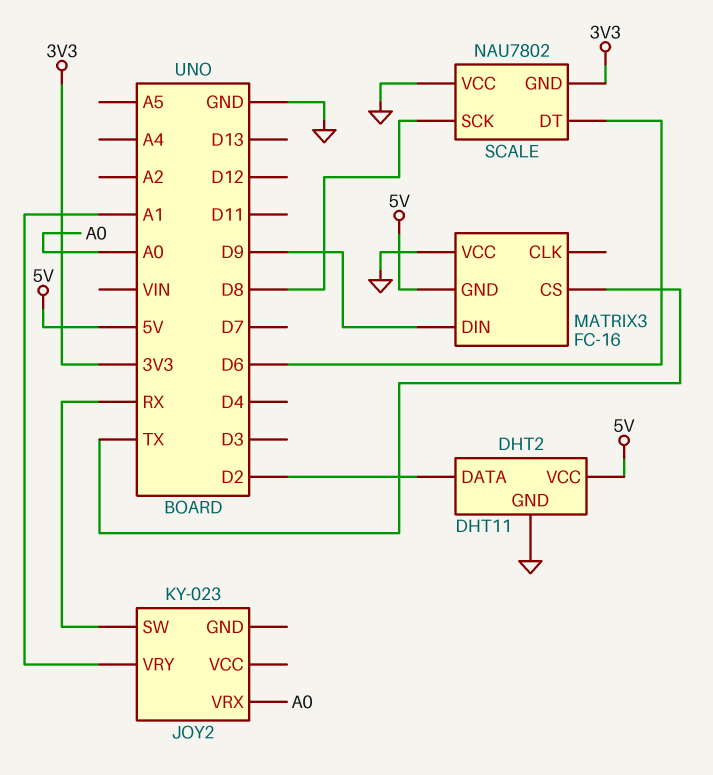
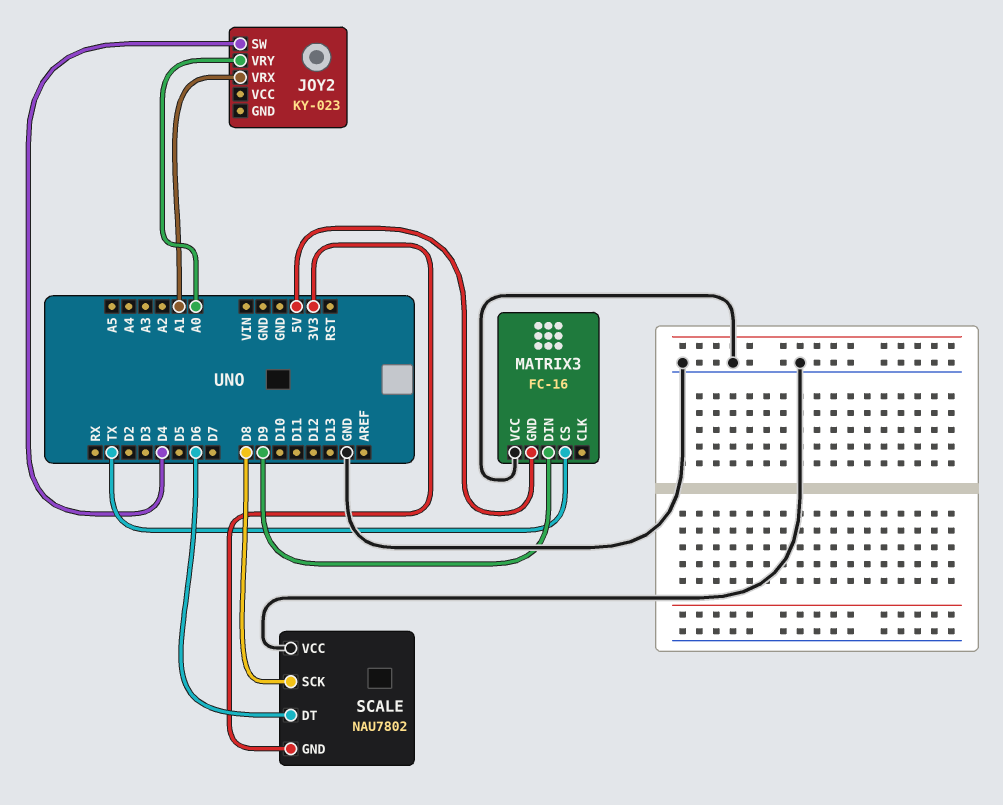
DHT2: DHT11 -> none
DHT2 pin DATA: D2 -> none
DHT2 pin GND: GND -> none
DHT2 pin VCC: 5V -> none
JOY2 pin SW: RX -> D4
JOY2 pin VRX: A0 -> A1
JOY2 pin VRY: A1 -> A0

